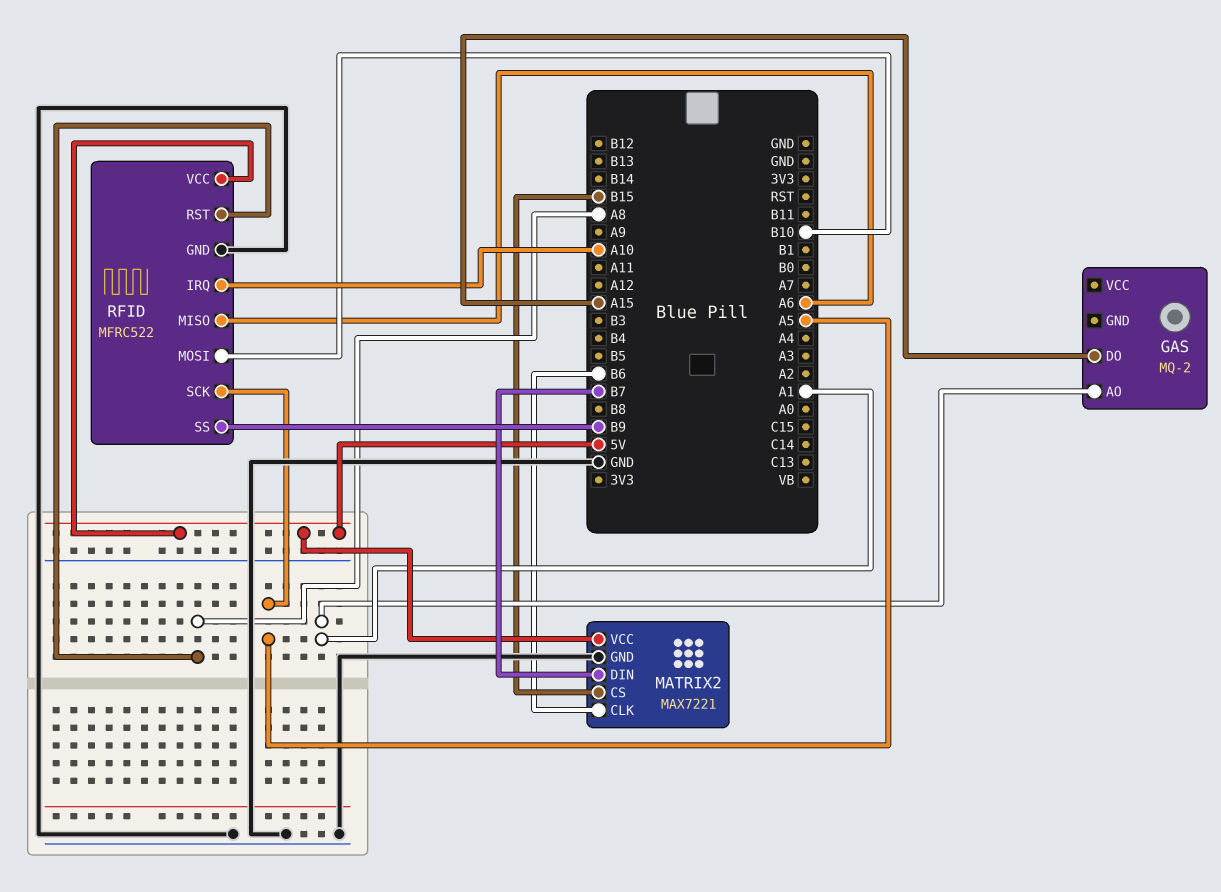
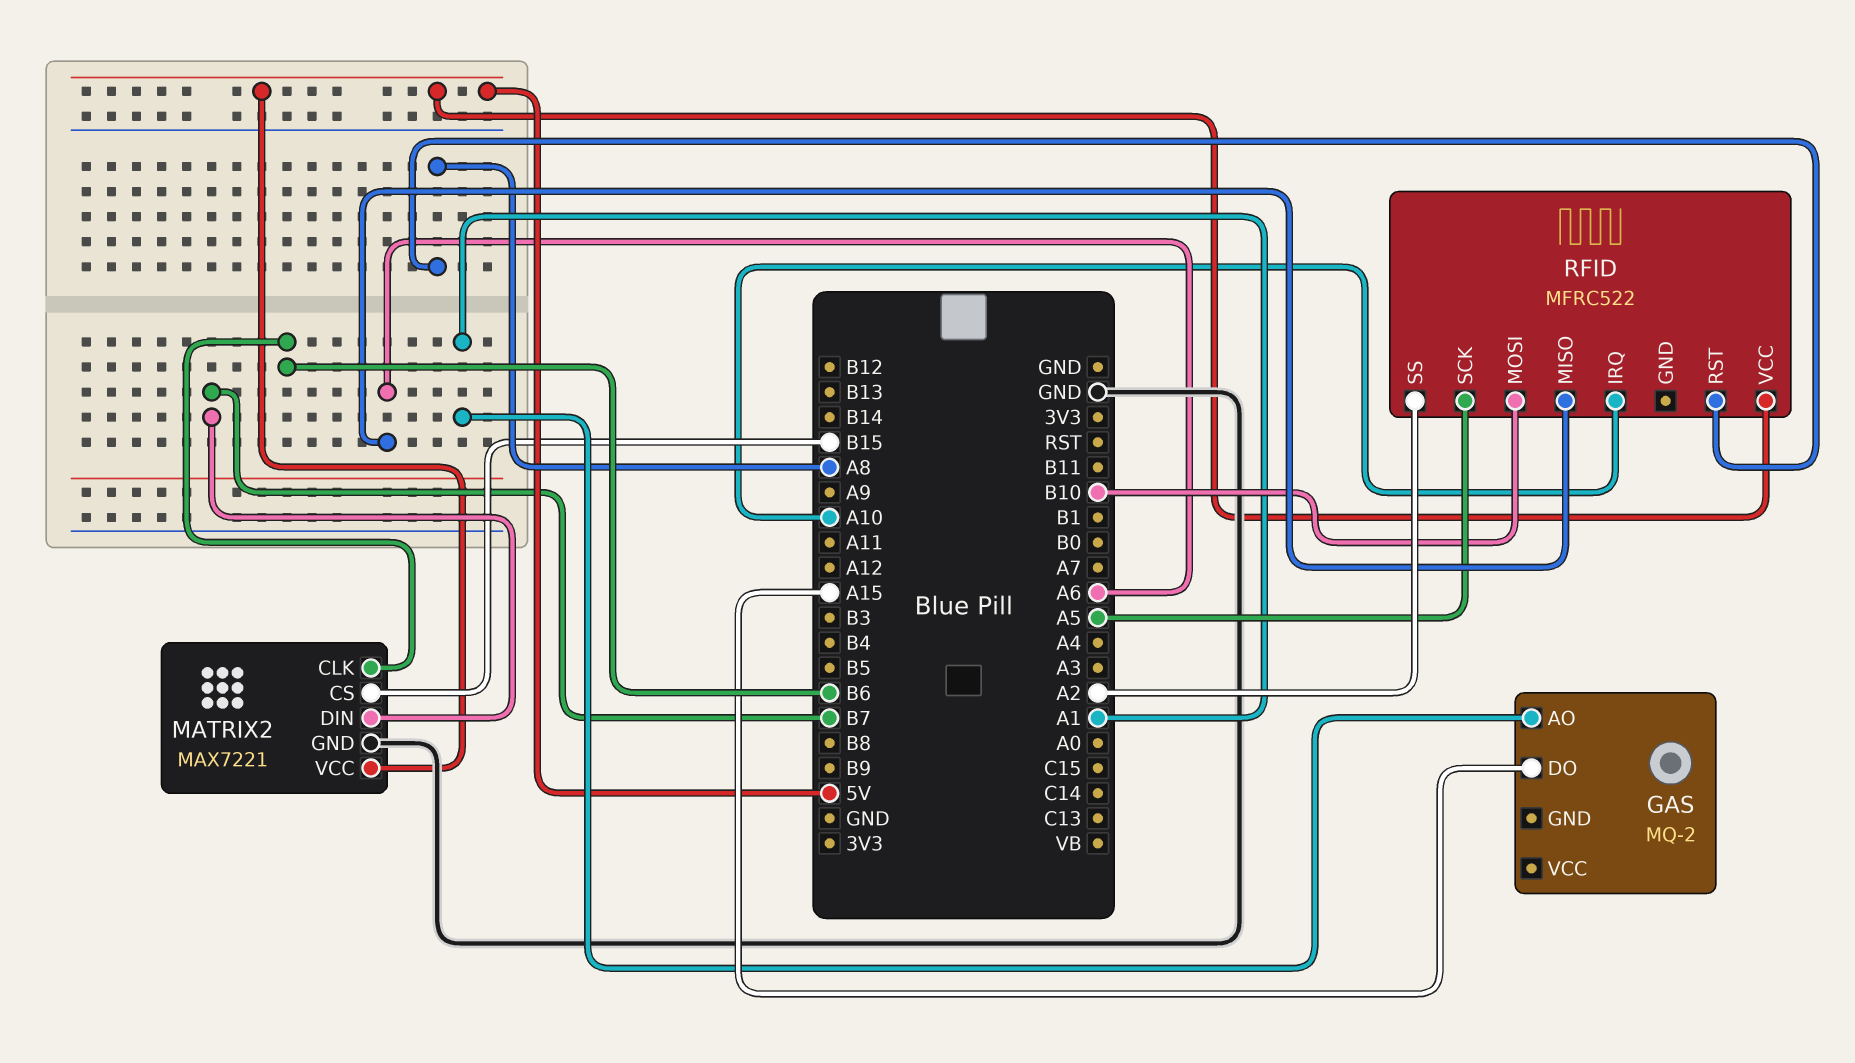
RFID pin GND: GND -> none
RFID pin SS: B9 -> A2

